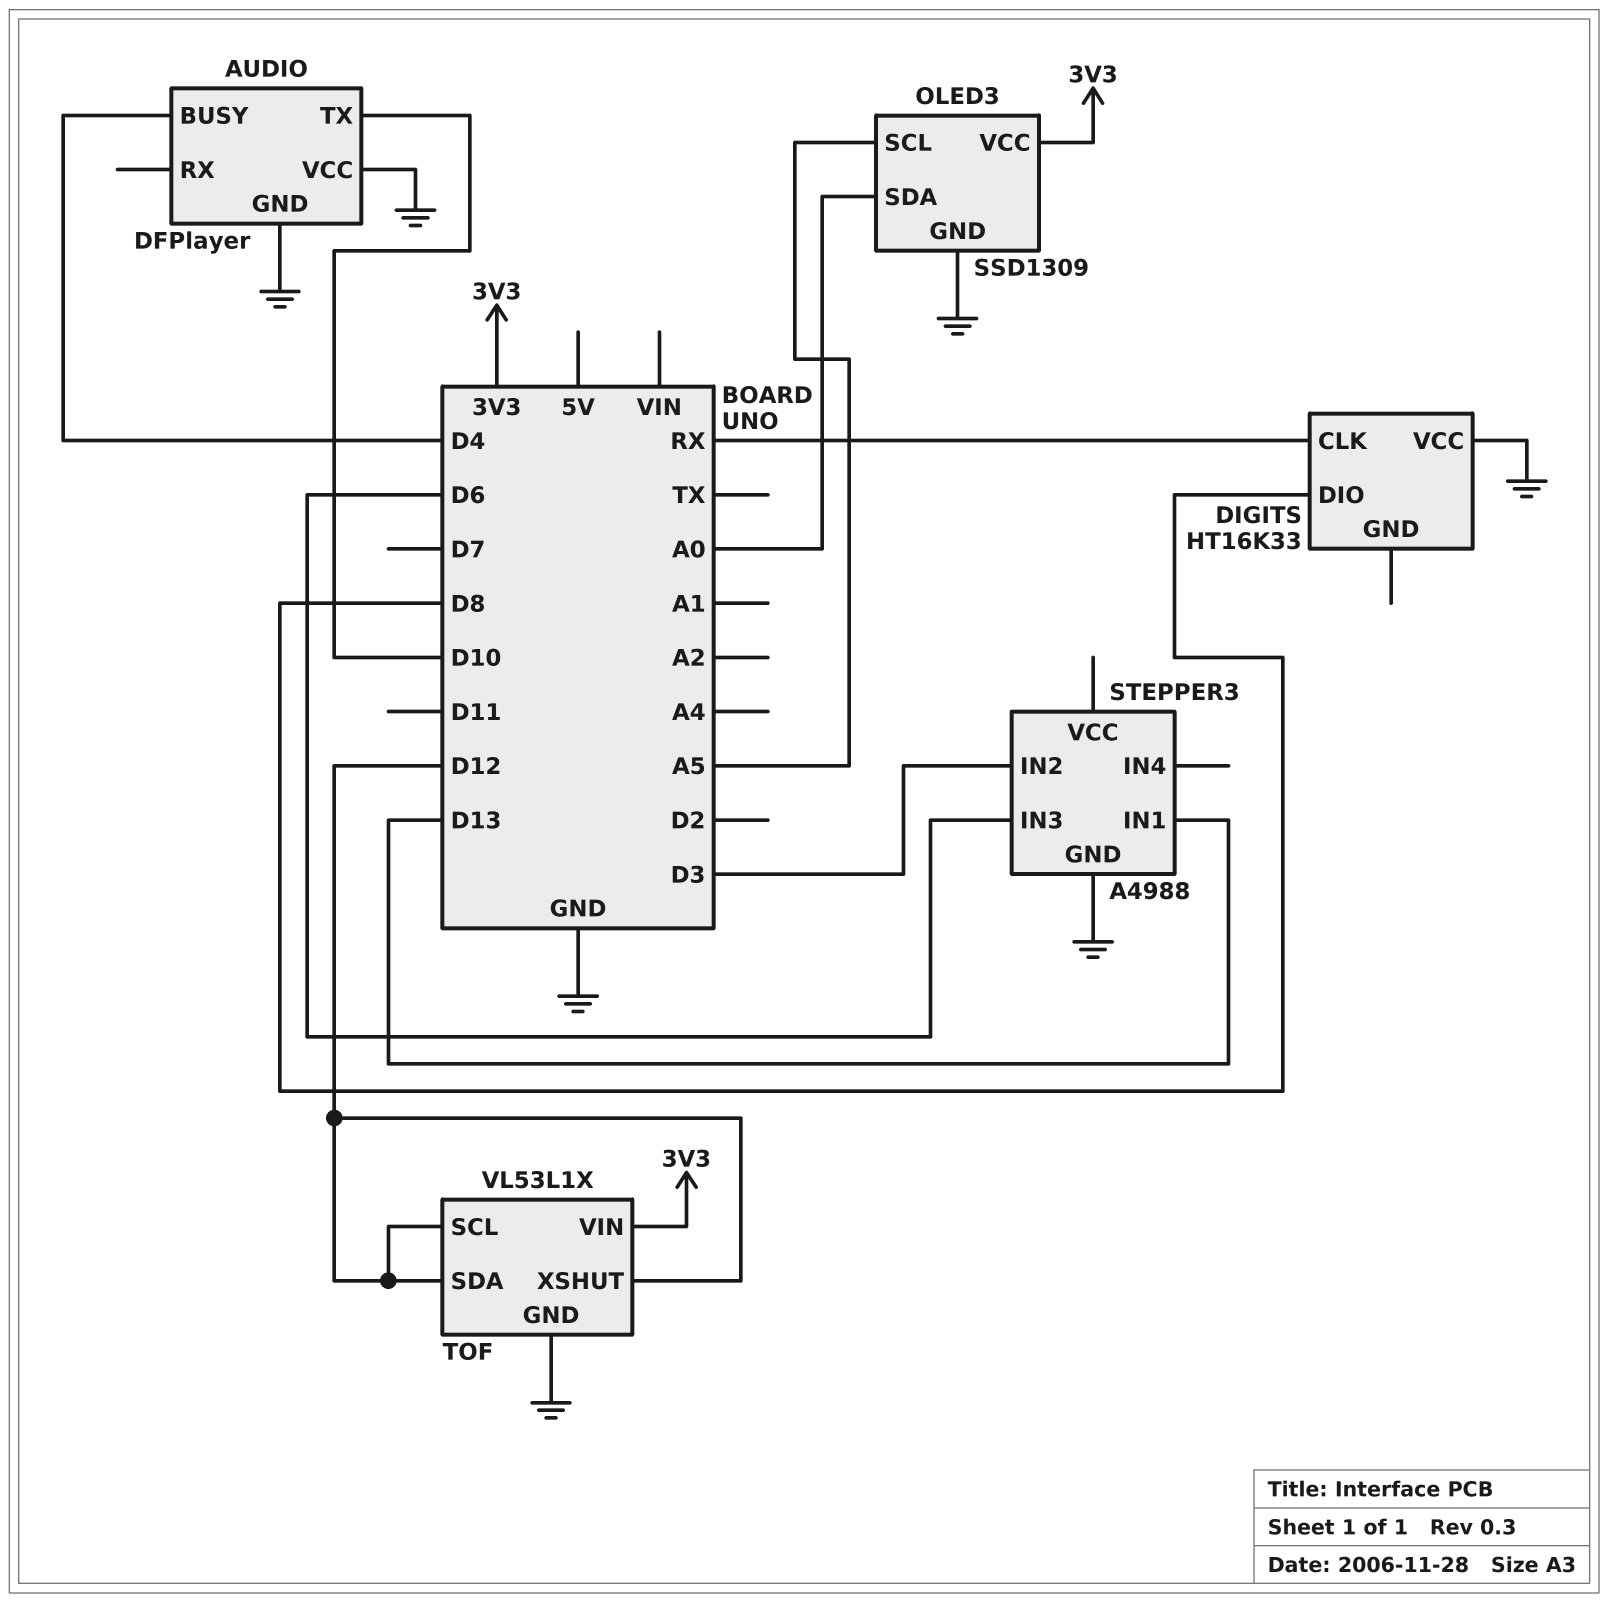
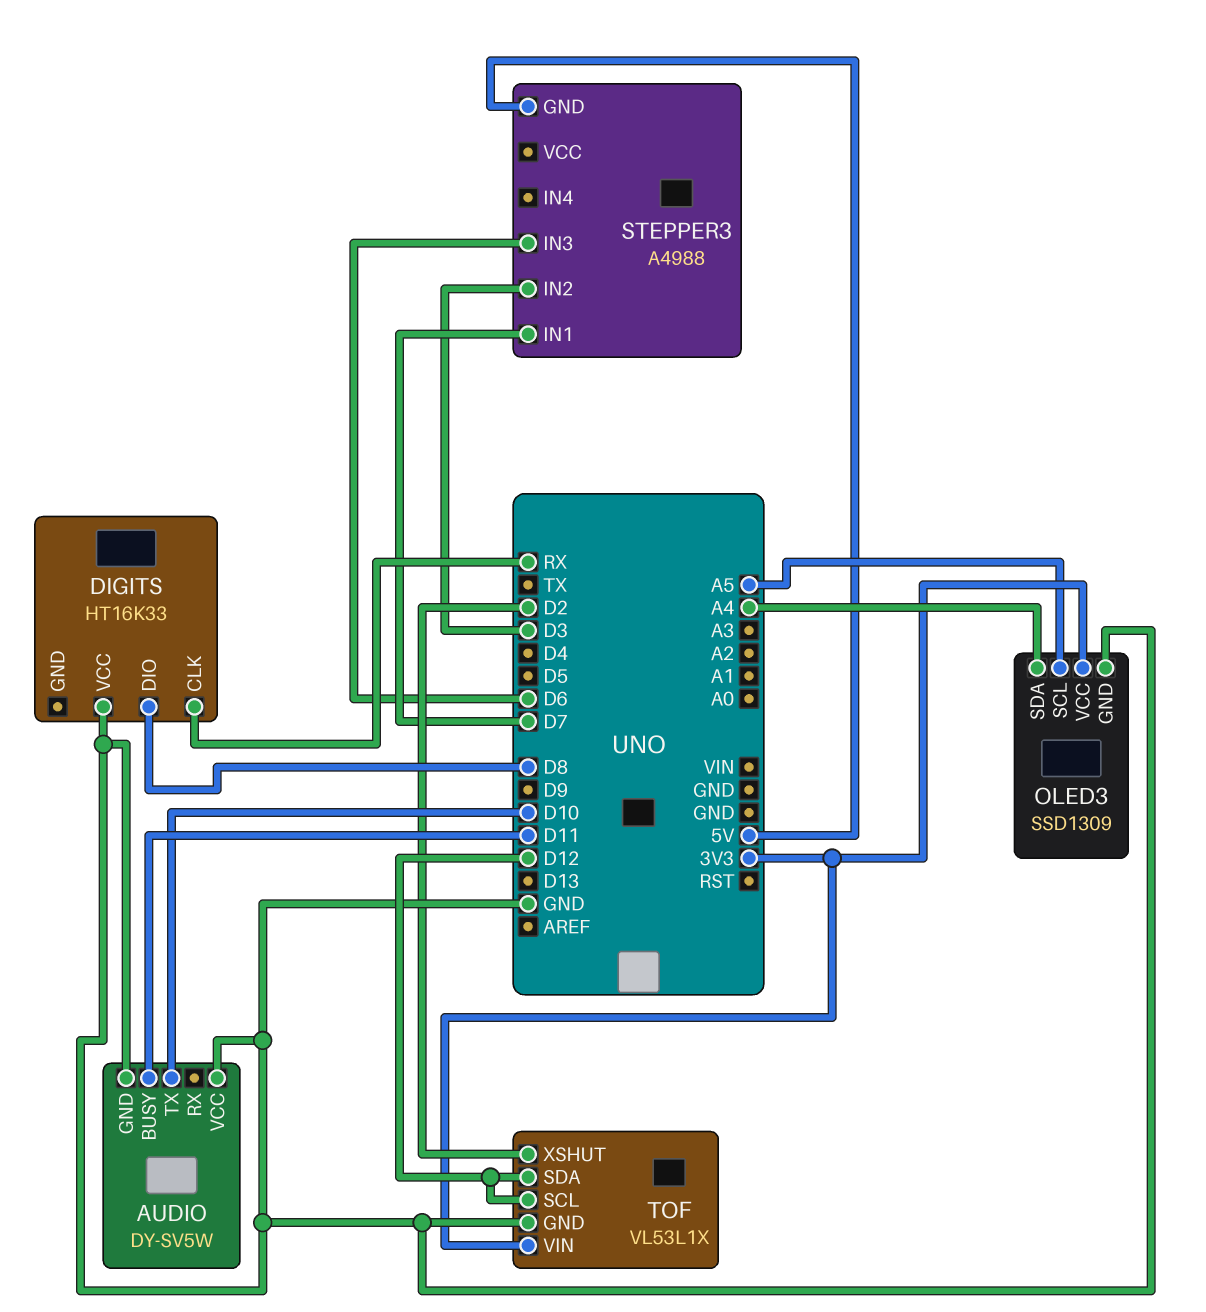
AUDIO: DFPlayer -> DY-SV5W
AUDIO pin BUSY: D4 -> D11
OLED3 pin SDA: A0 -> A4
STEPPER3 pin GND: GND -> 5V
STEPPER3 pin IN1: D13 -> D7
TOF pin XSHUT: D12 -> D2

